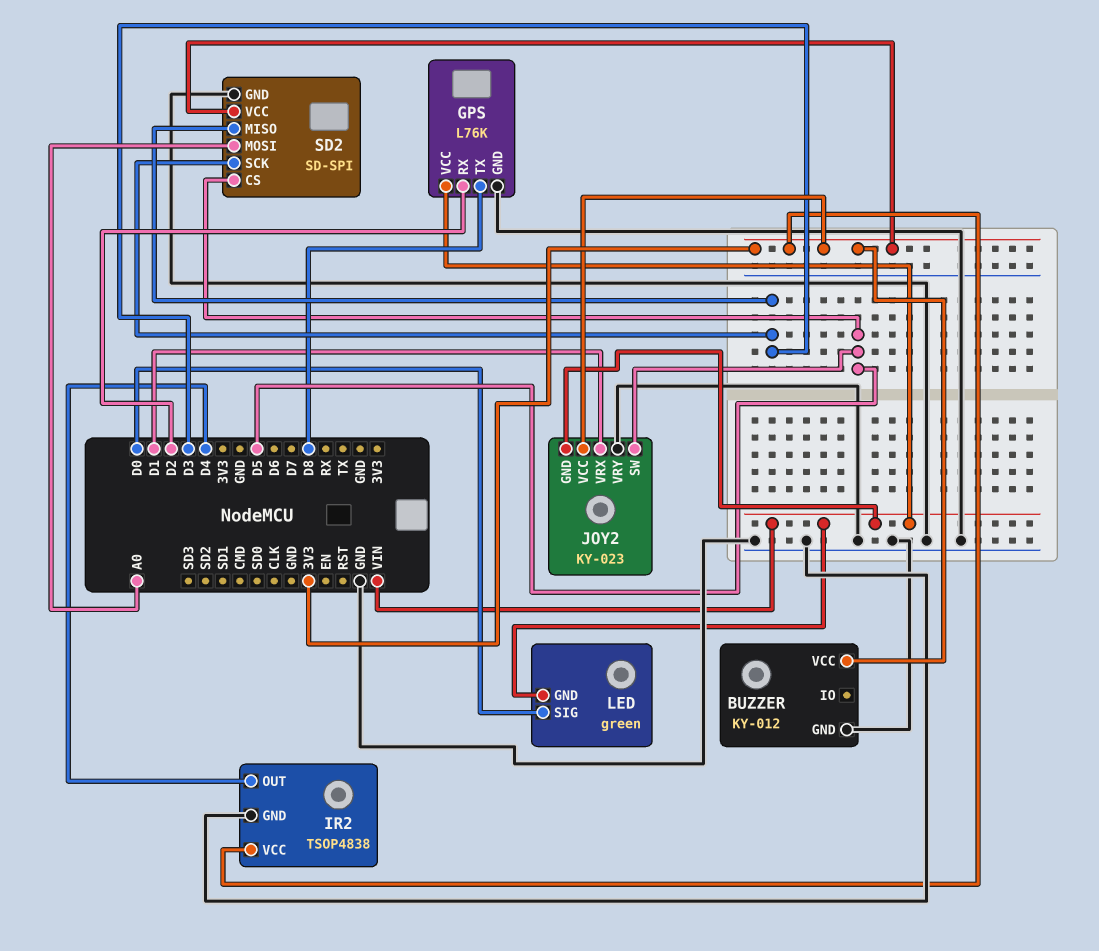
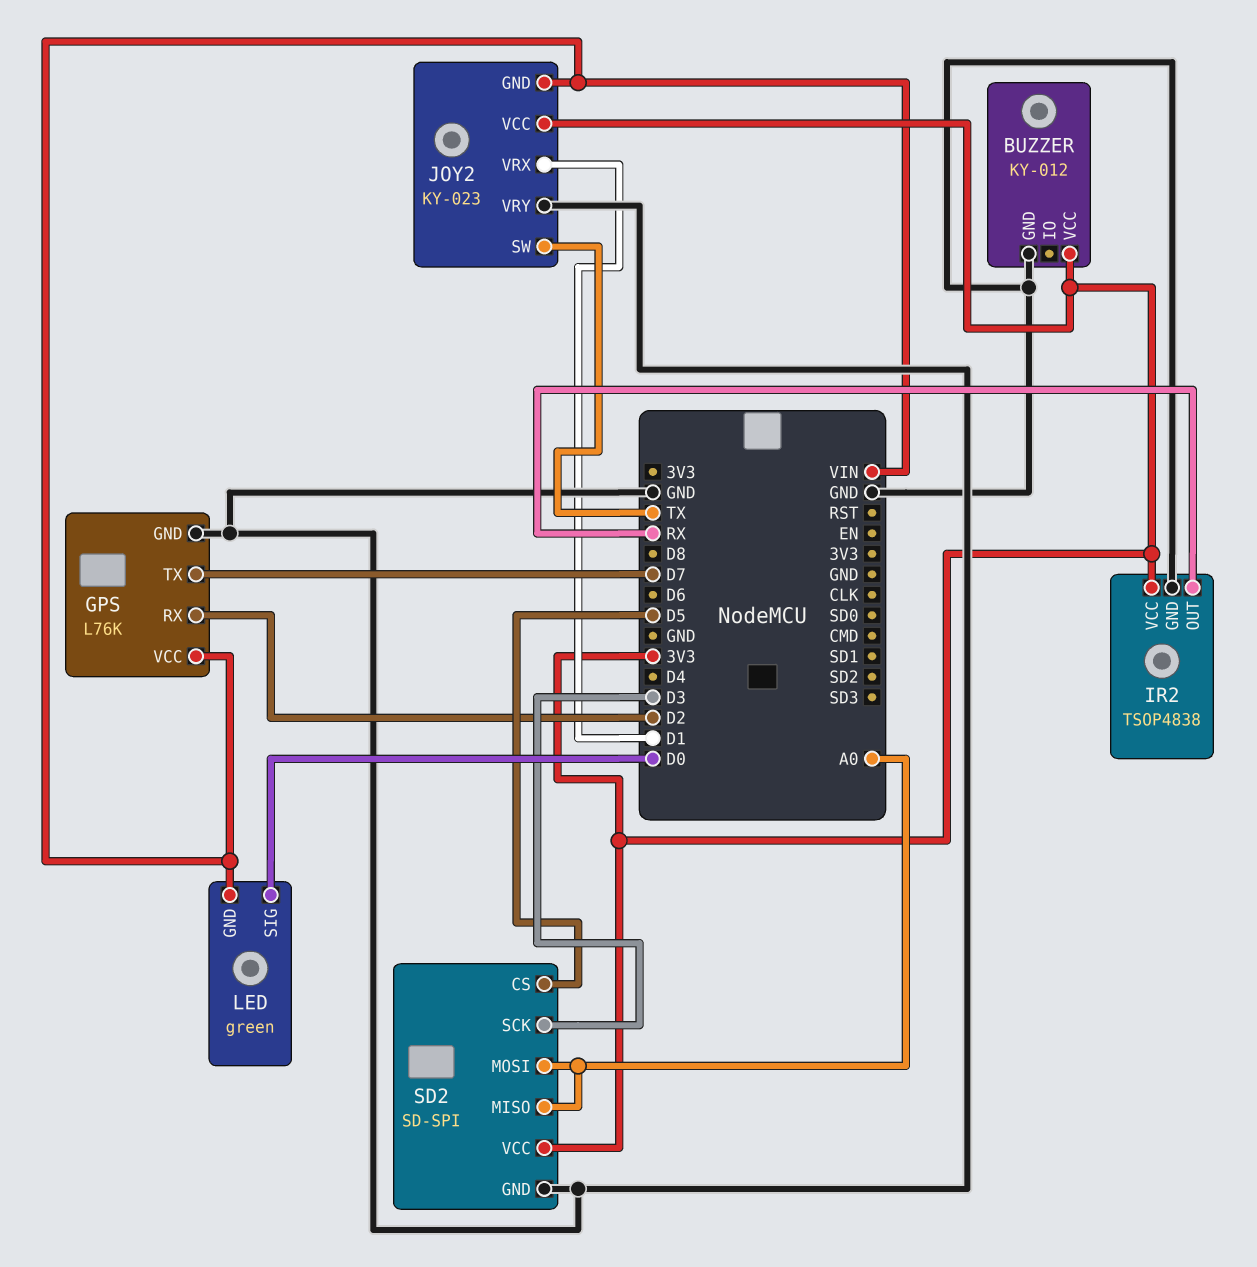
GPS pin TX: D8 -> D7
IR2 pin OUT: D4 -> RX
JOY2 pin SW: D5 -> TX
SD2 pin MISO: D3 -> A0

